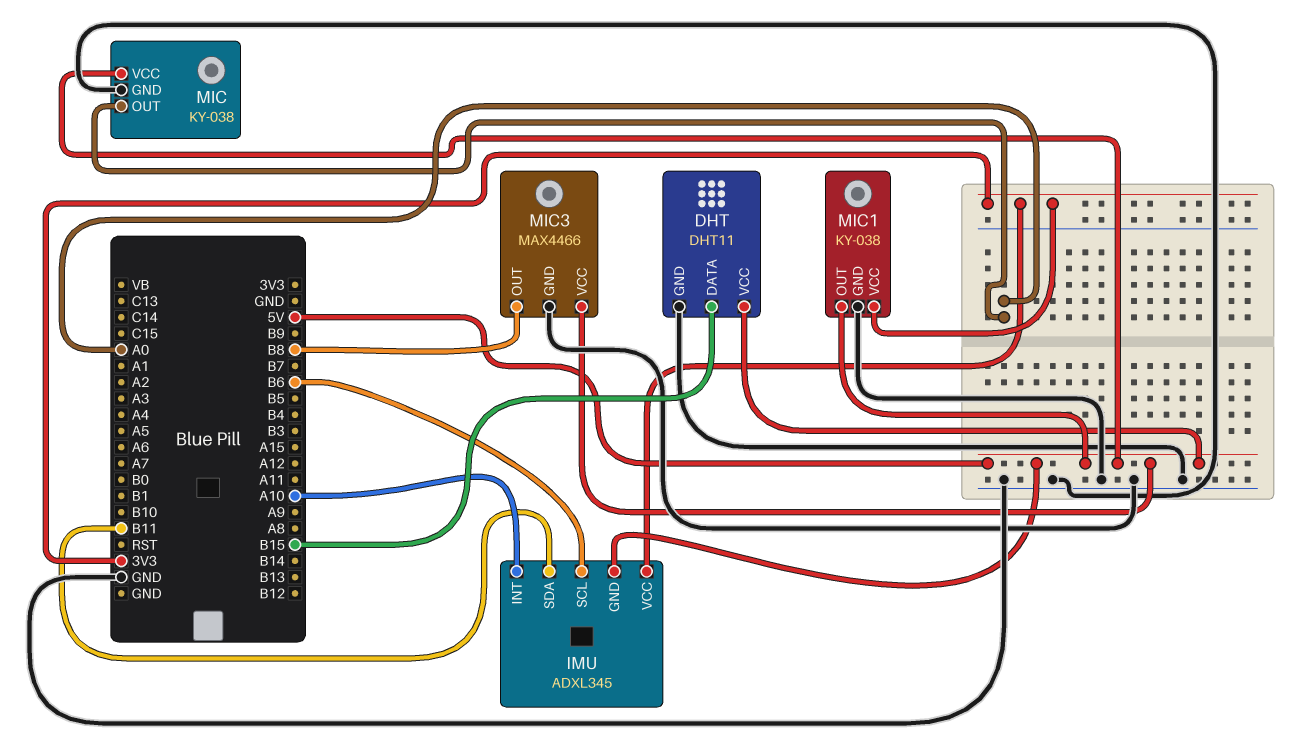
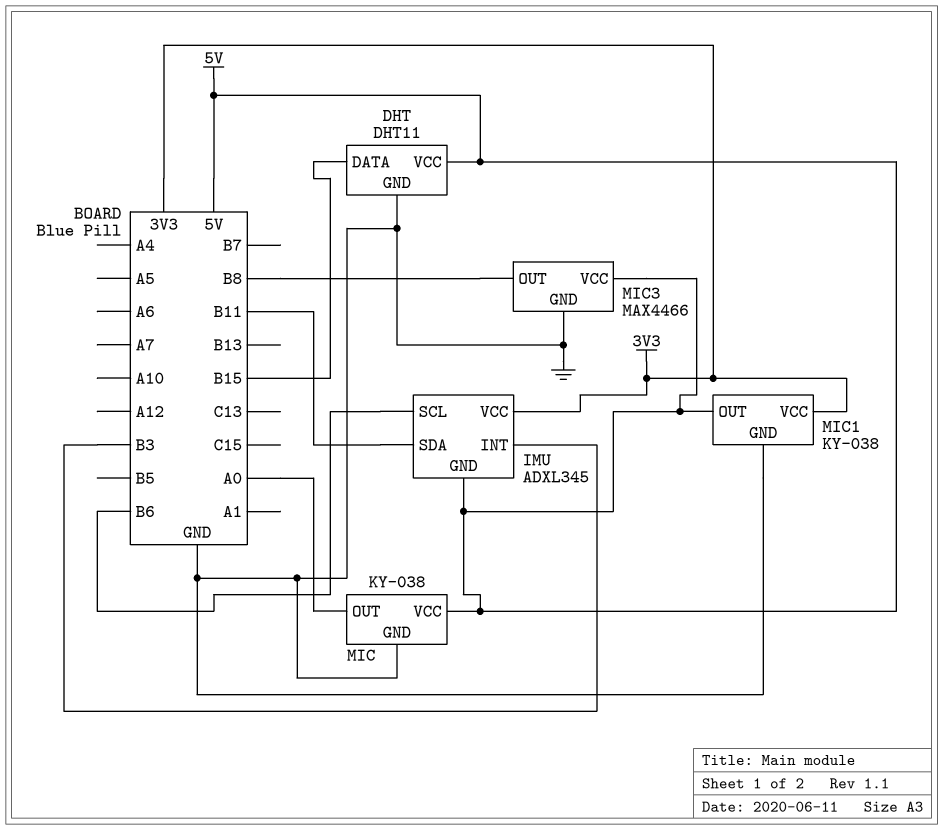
IMU pin INT: A10 -> B3

